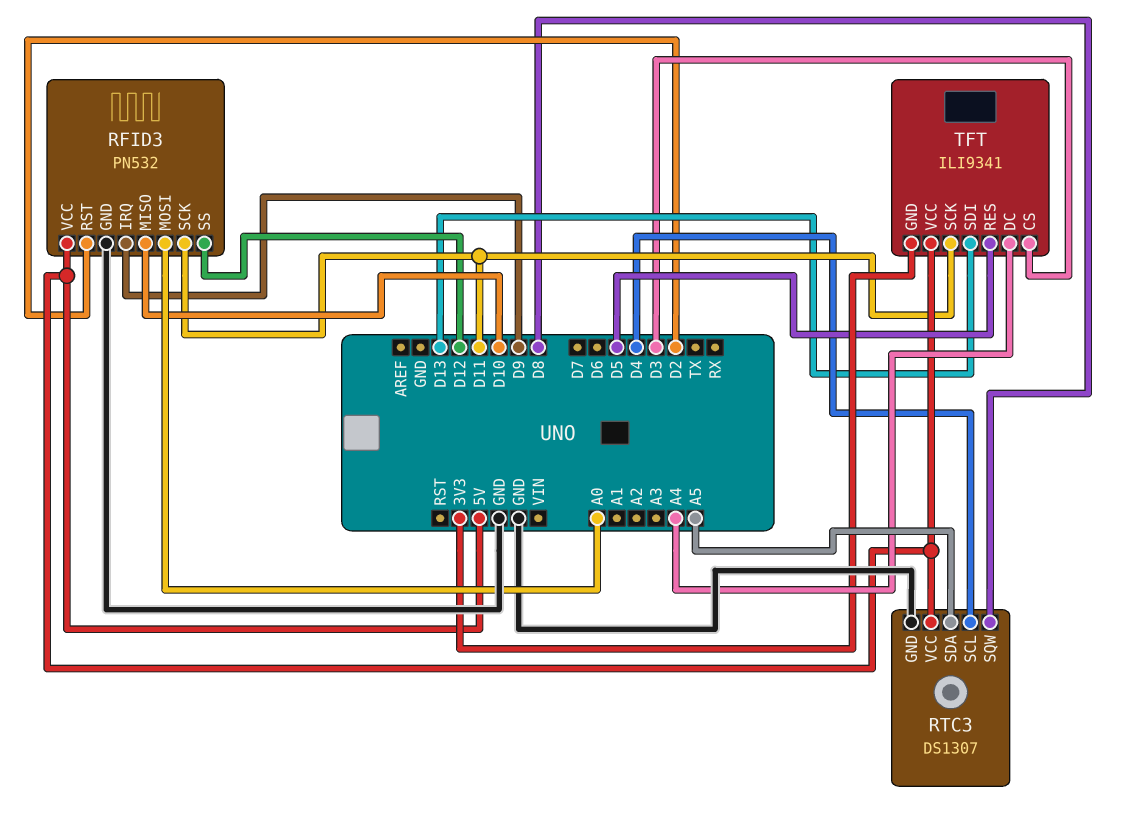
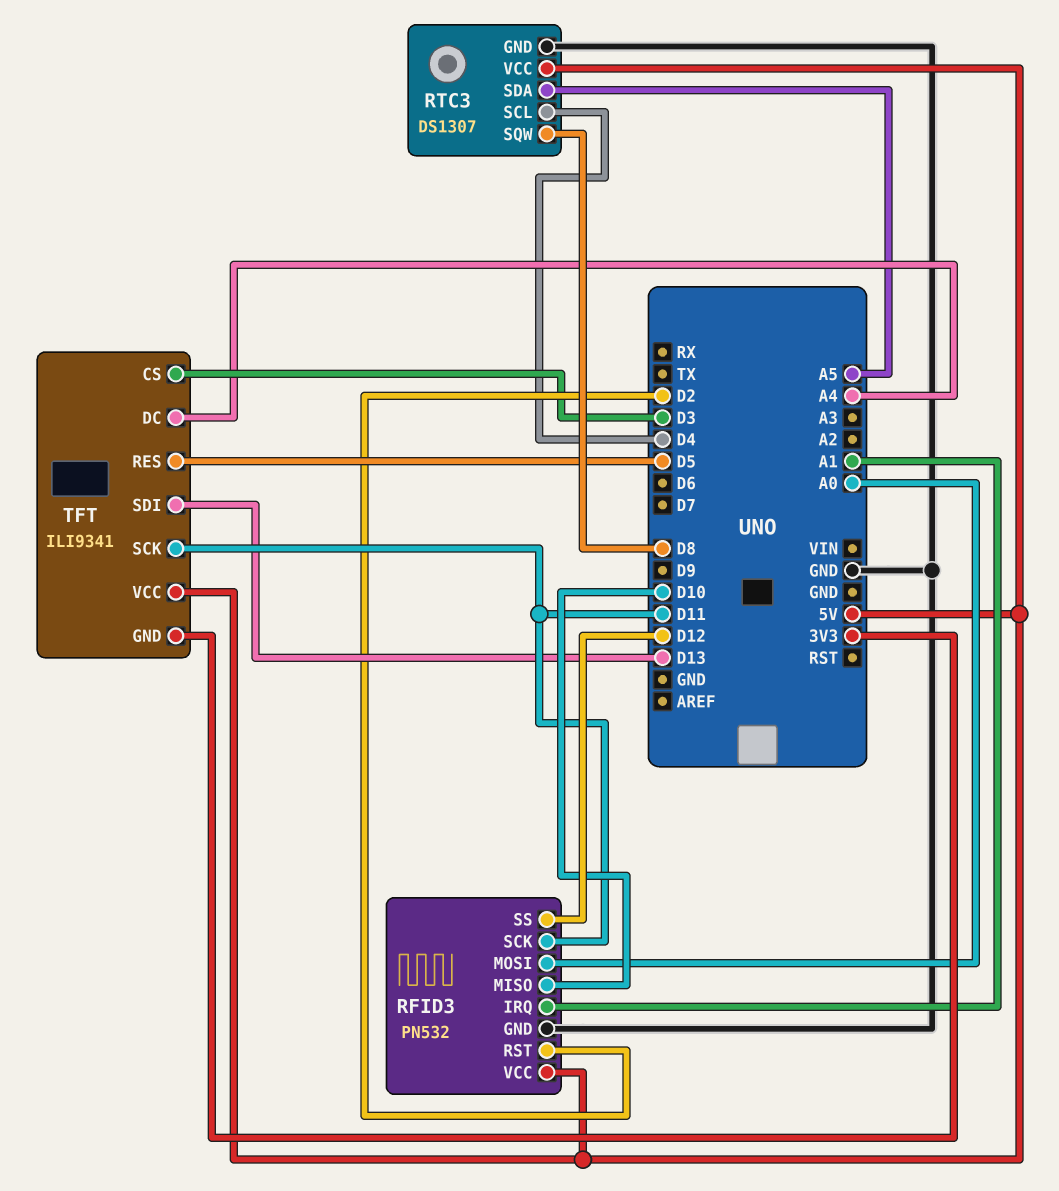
RFID3 pin IRQ: D9 -> A1

